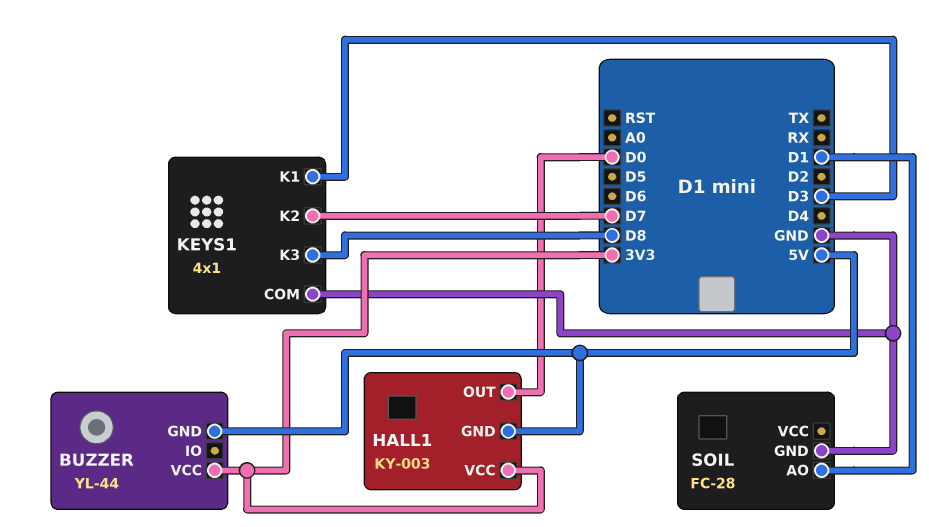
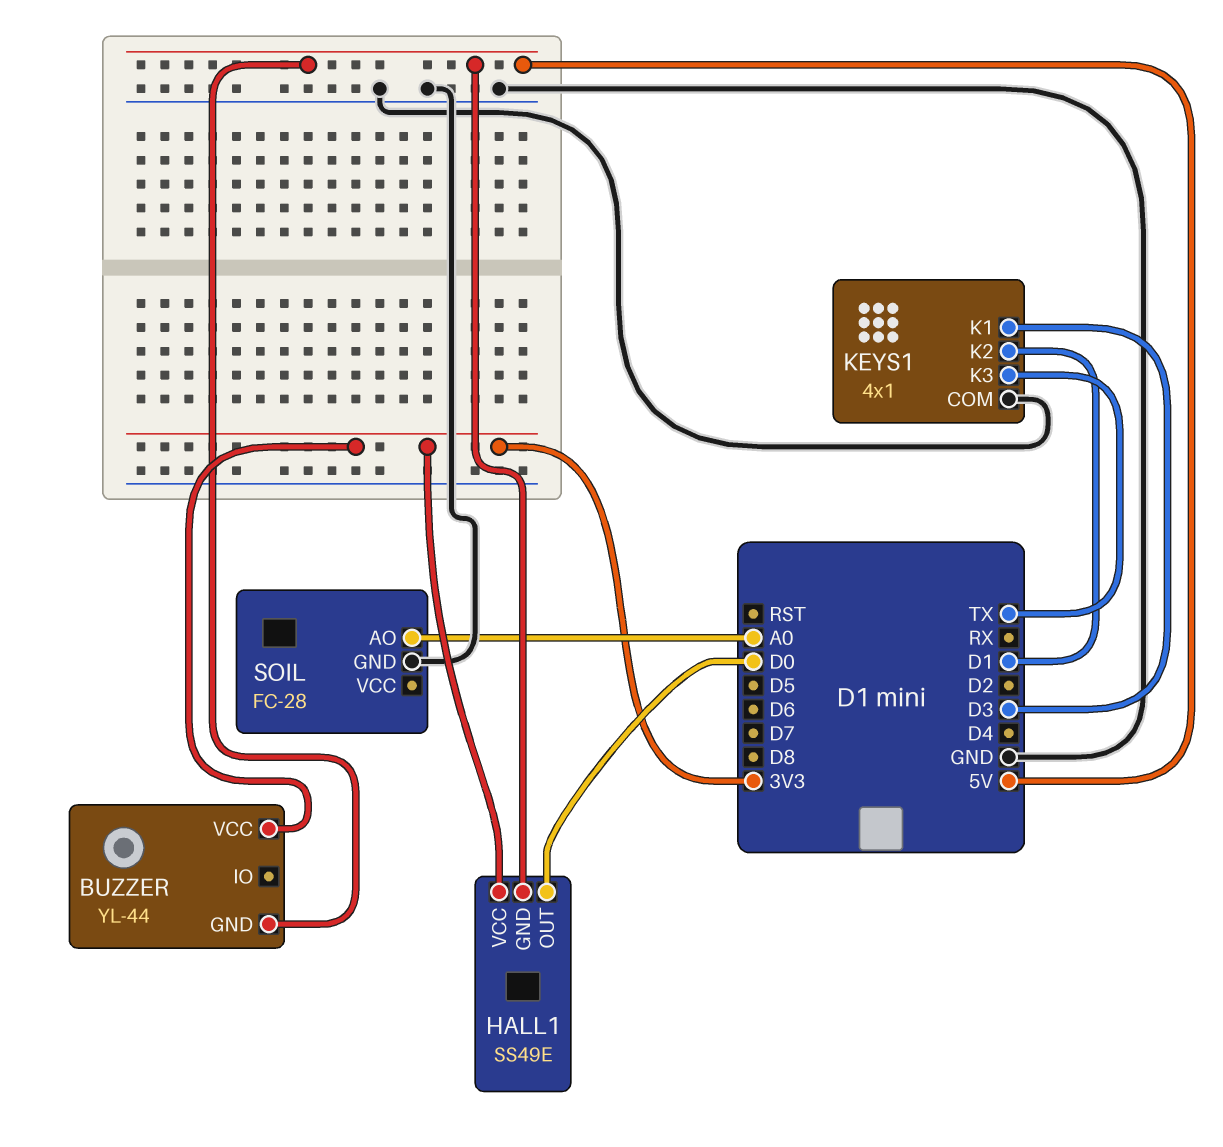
HALL1: KY-003 -> SS49E
KEYS1 pin K2: D7 -> D1
KEYS1 pin K3: D8 -> TX
SOIL pin AO: D1 -> A0

